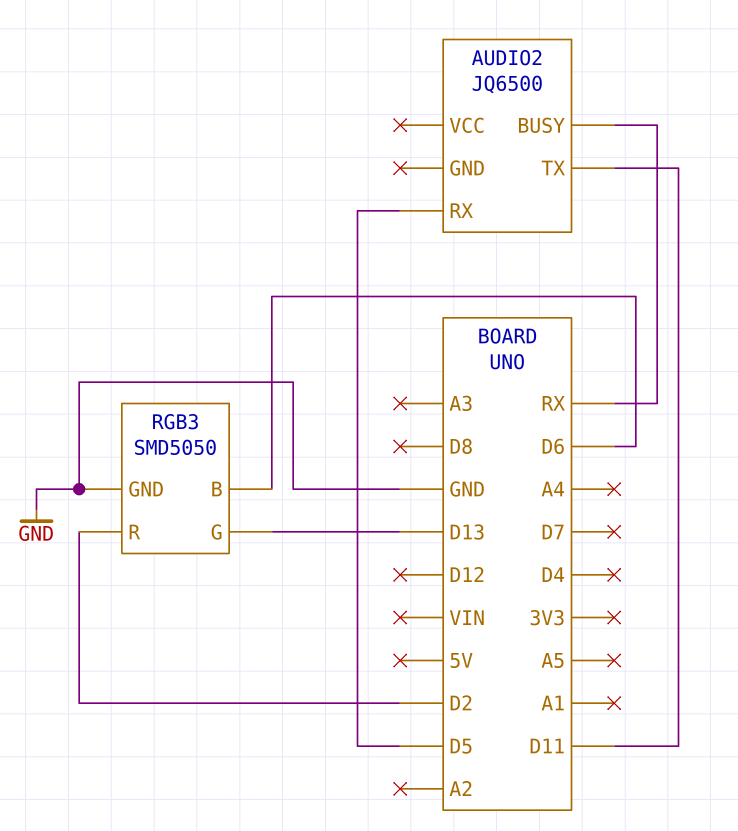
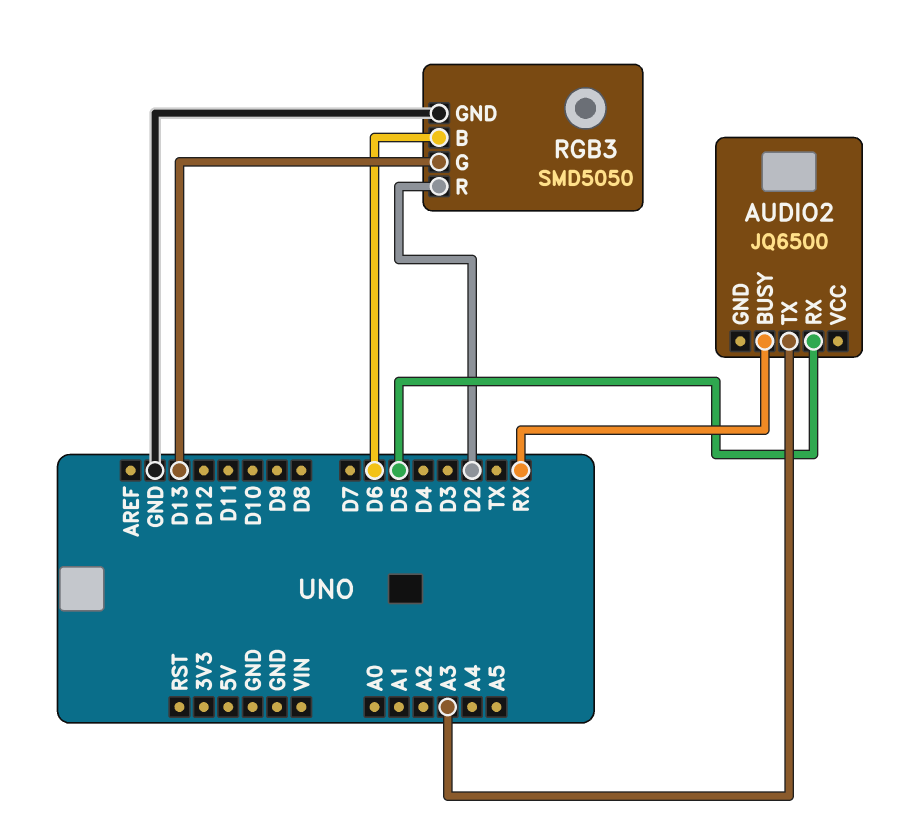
AUDIO2 pin TX: D11 -> A3

